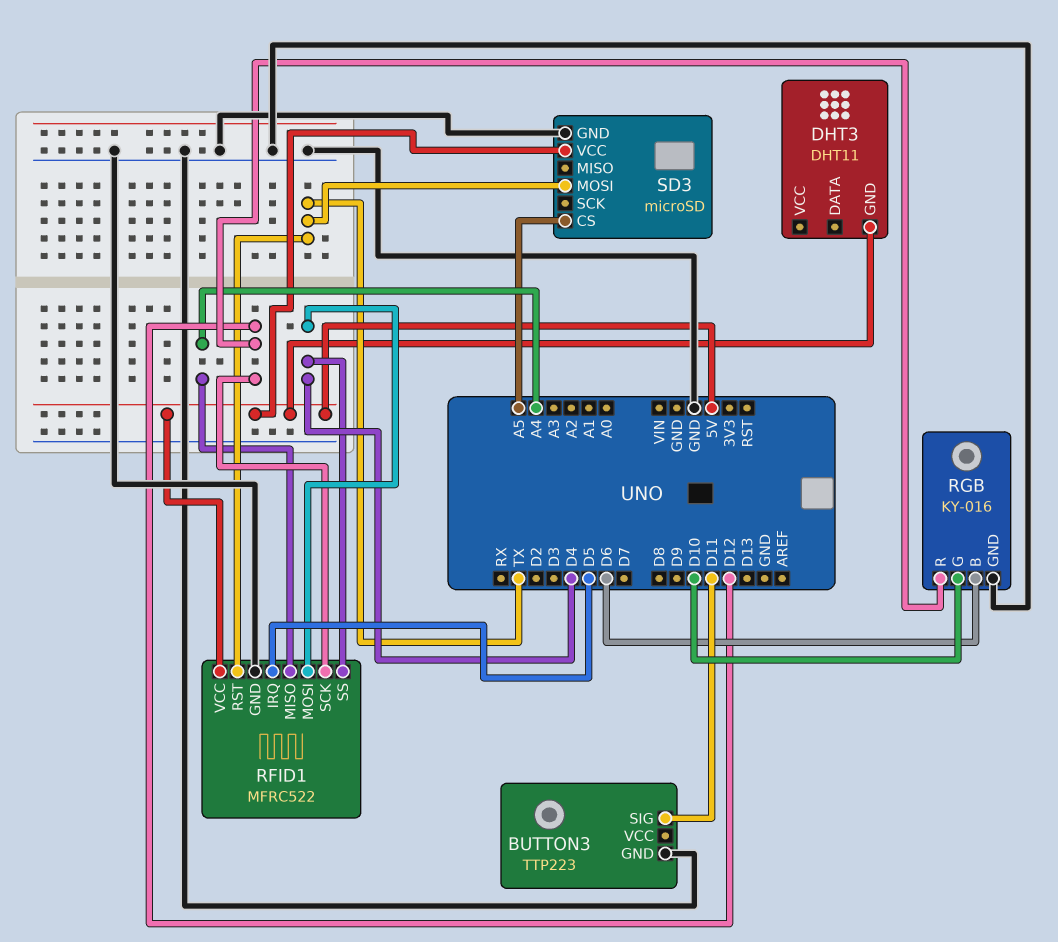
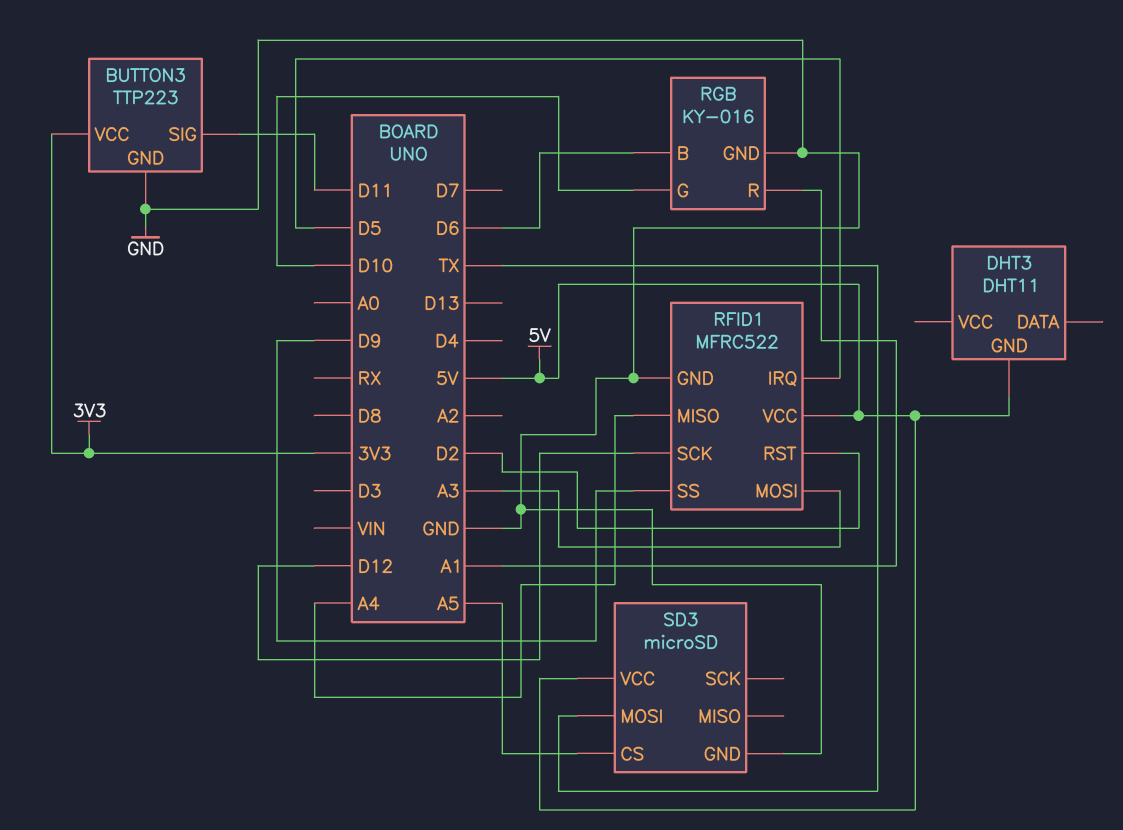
BUTTON3 pin VCC: none -> 3V3
RFID1 pin MOSI: D4 -> A3
RFID1 pin RST: TX -> D2
RFID1 pin SS: D4 -> D9
RGB pin R: D12 -> A1

